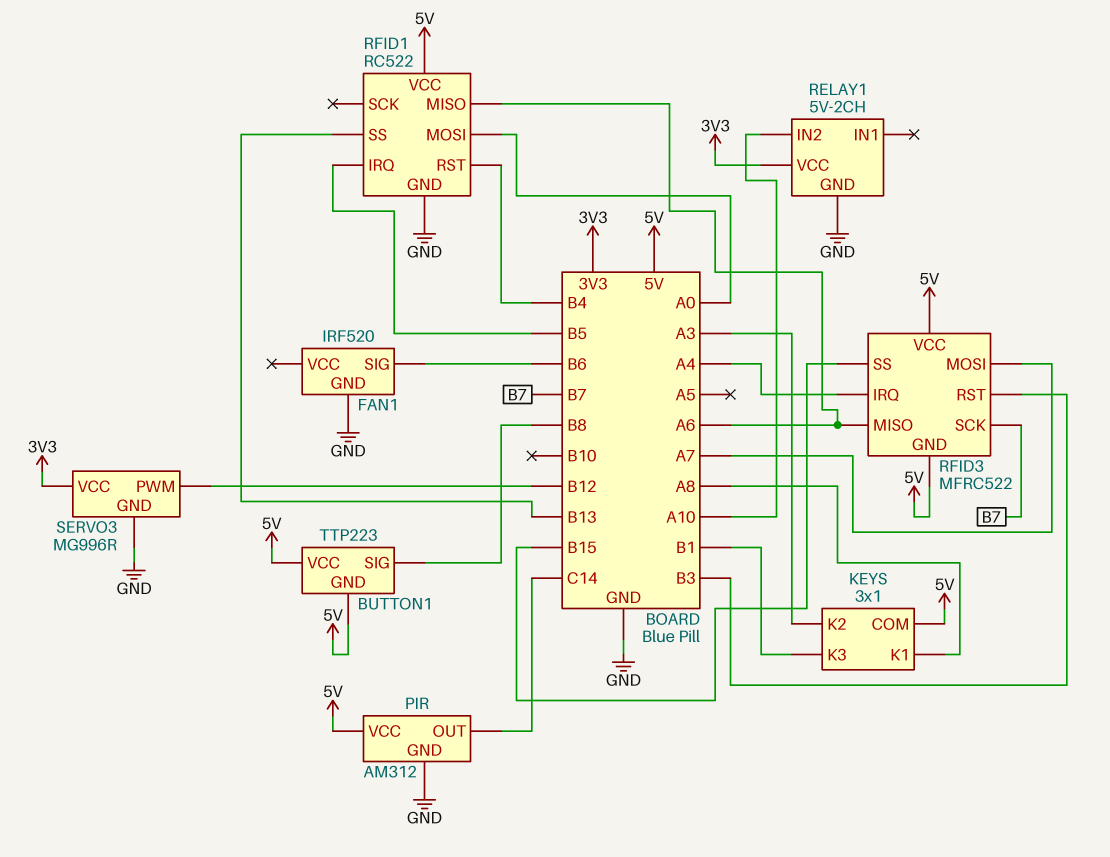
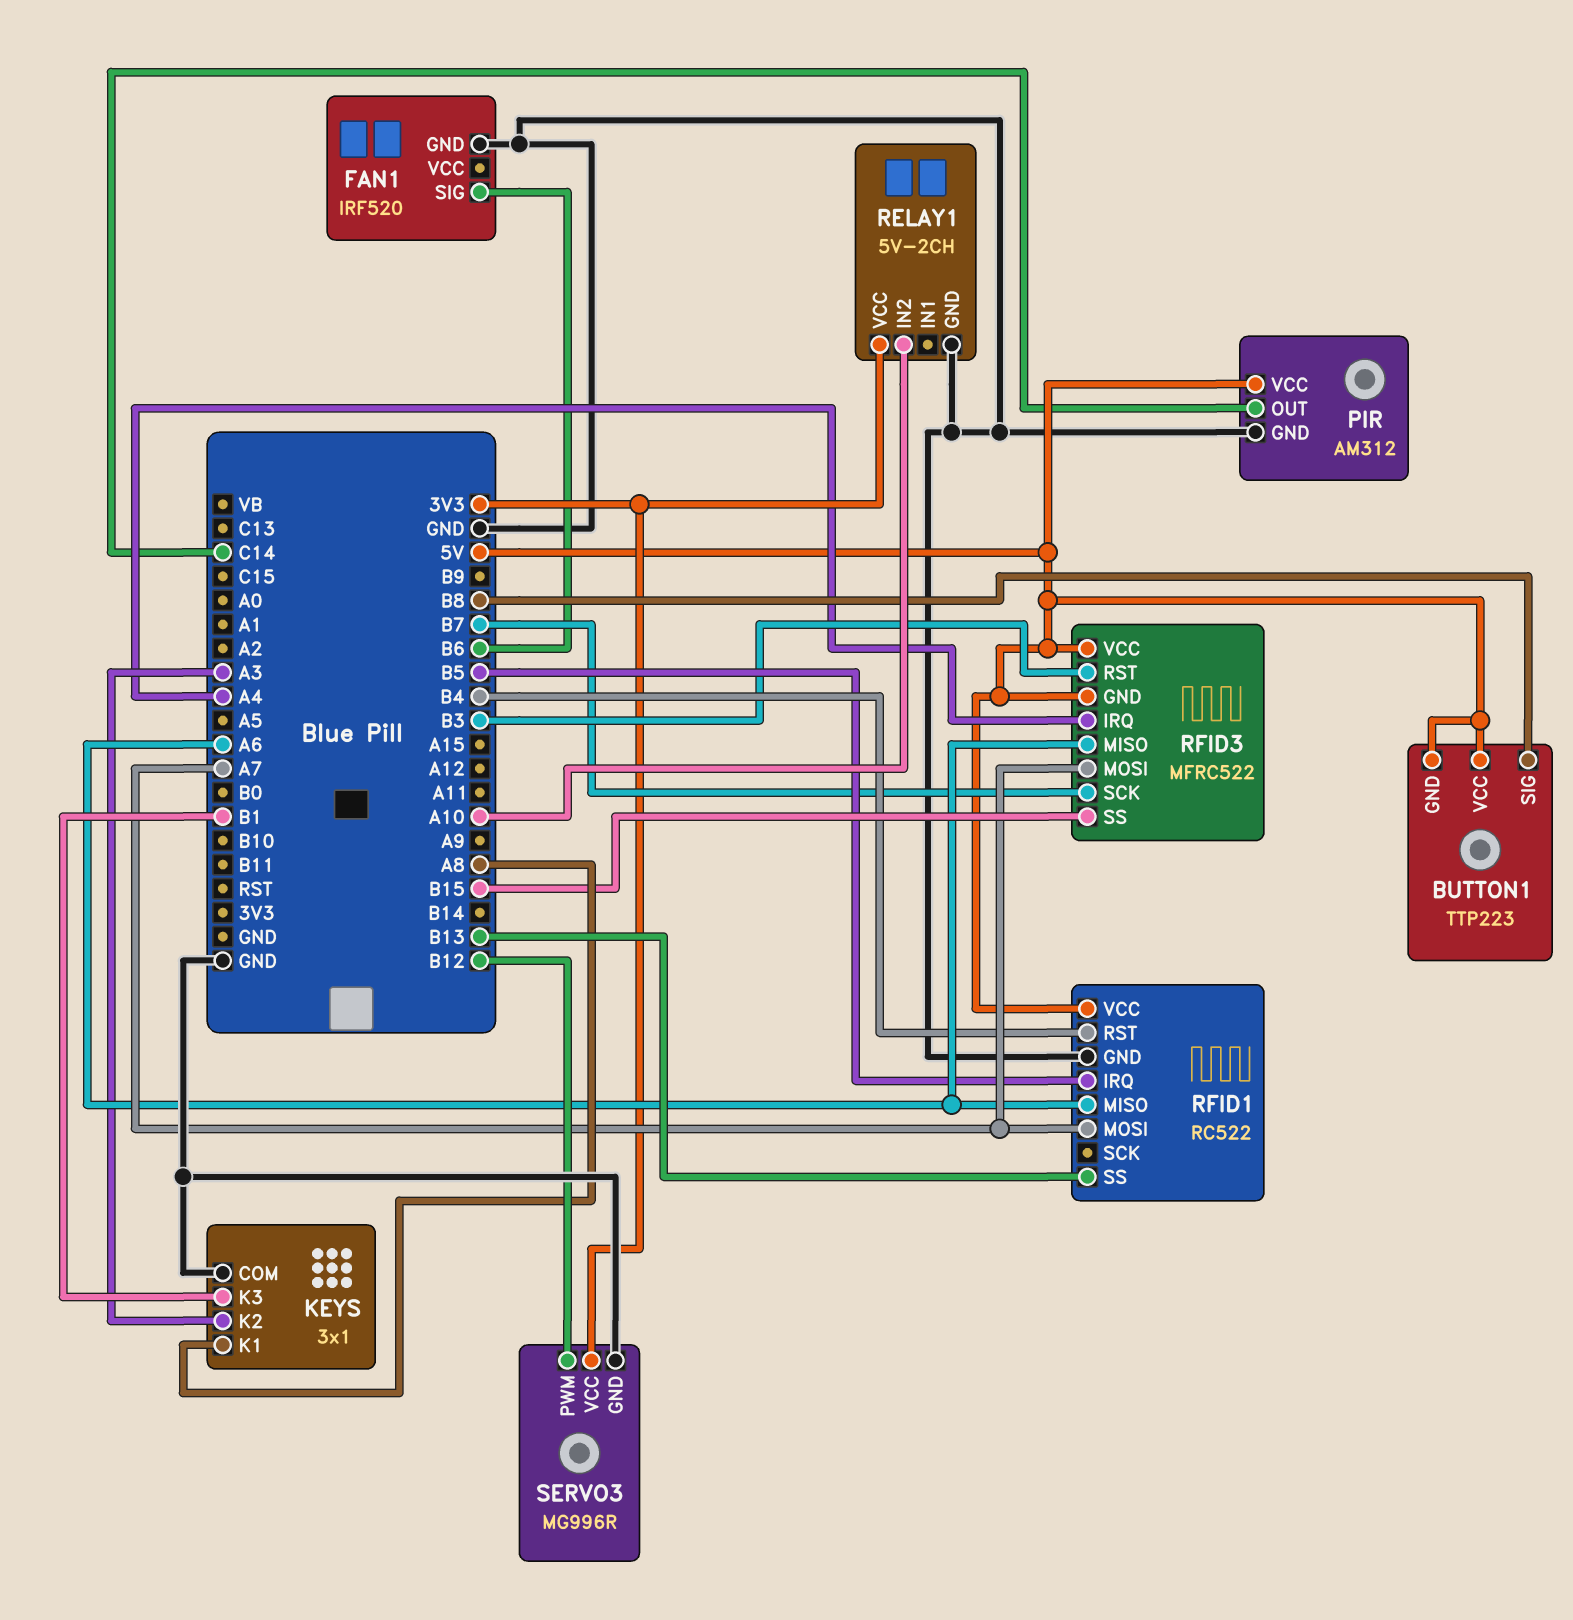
KEYS pin COM: 5V -> GND
RFID1 pin MOSI: A0 -> A7

